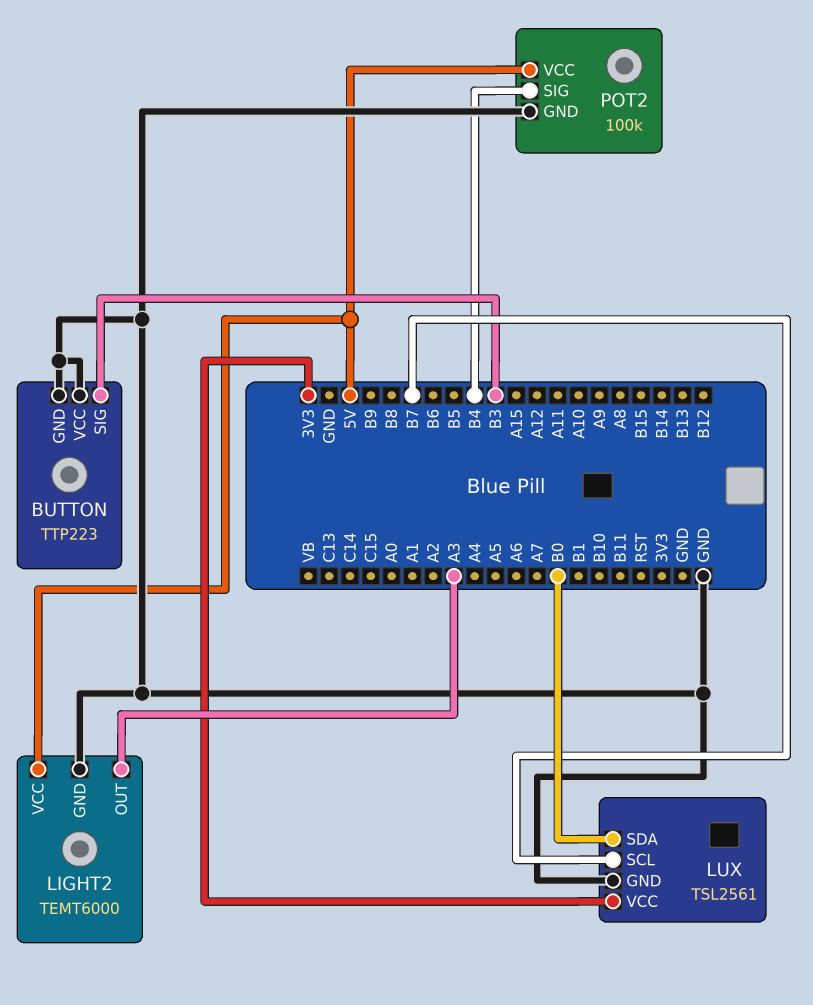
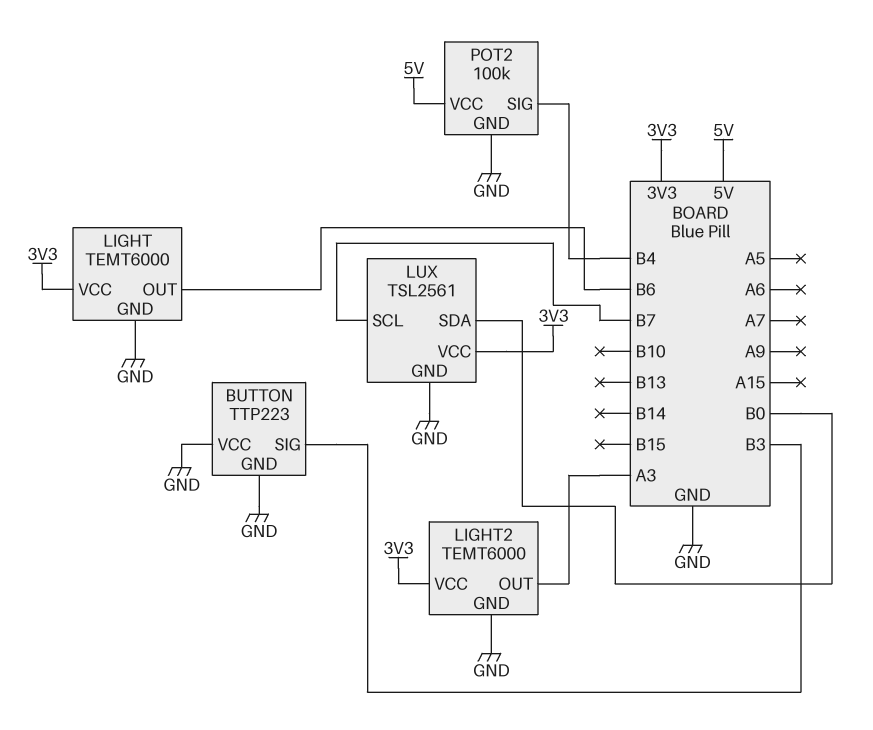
LIGHT: none -> TEMT6000
LIGHT pin GND: none -> GND
LIGHT pin OUT: none -> B6
LIGHT pin VCC: none -> 3V3
LIGHT2 pin VCC: 5V -> 3V3

